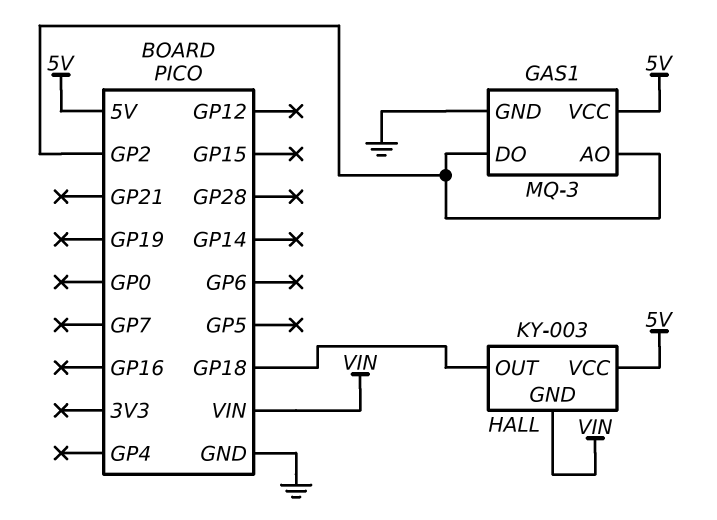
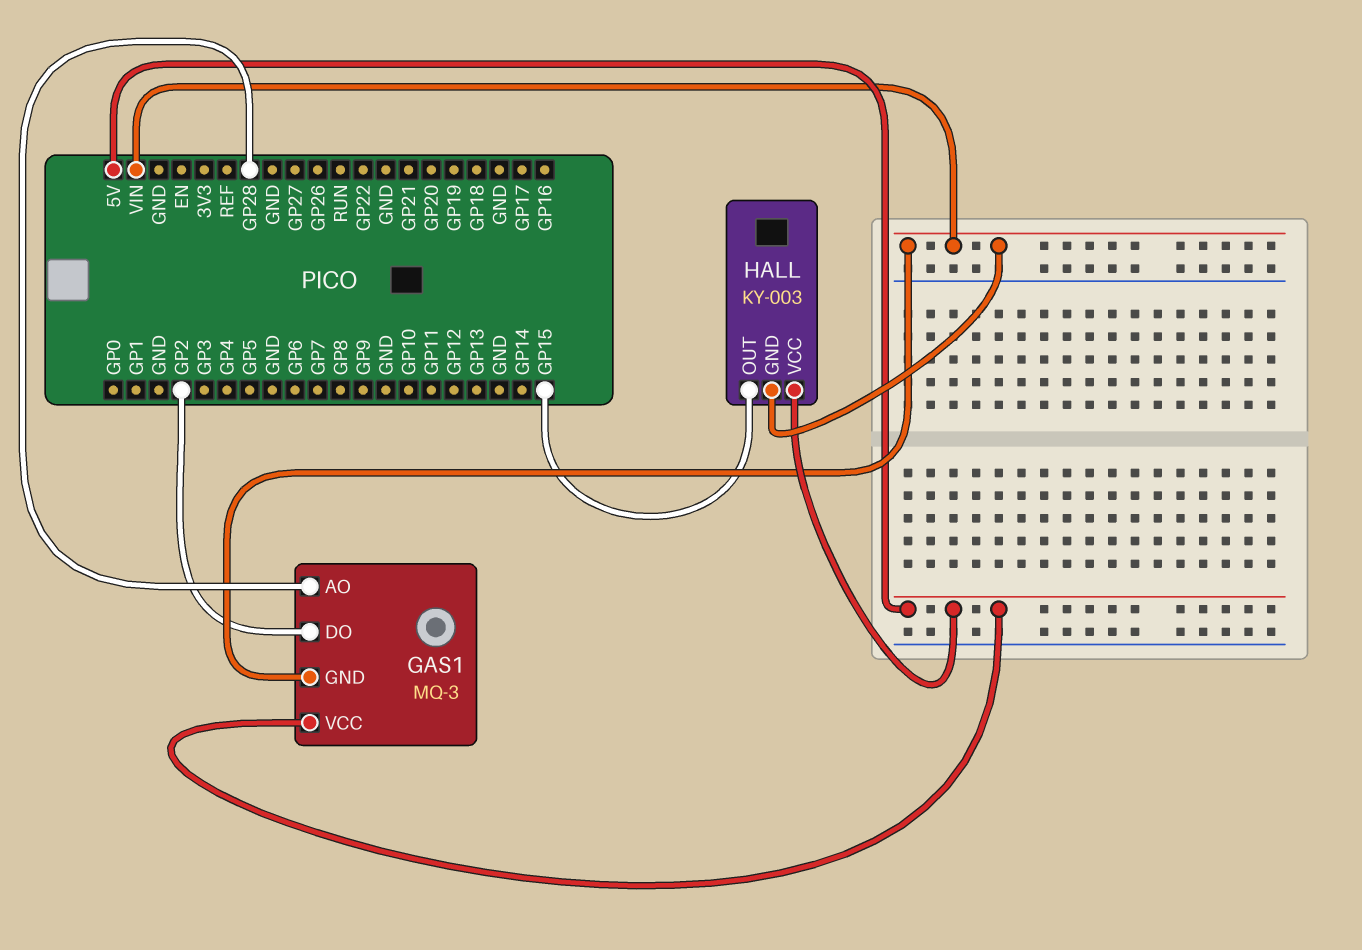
GAS1 pin AO: GP2 -> GP28
GAS1 pin GND: GND -> VIN
HALL pin OUT: GP18 -> GP15

